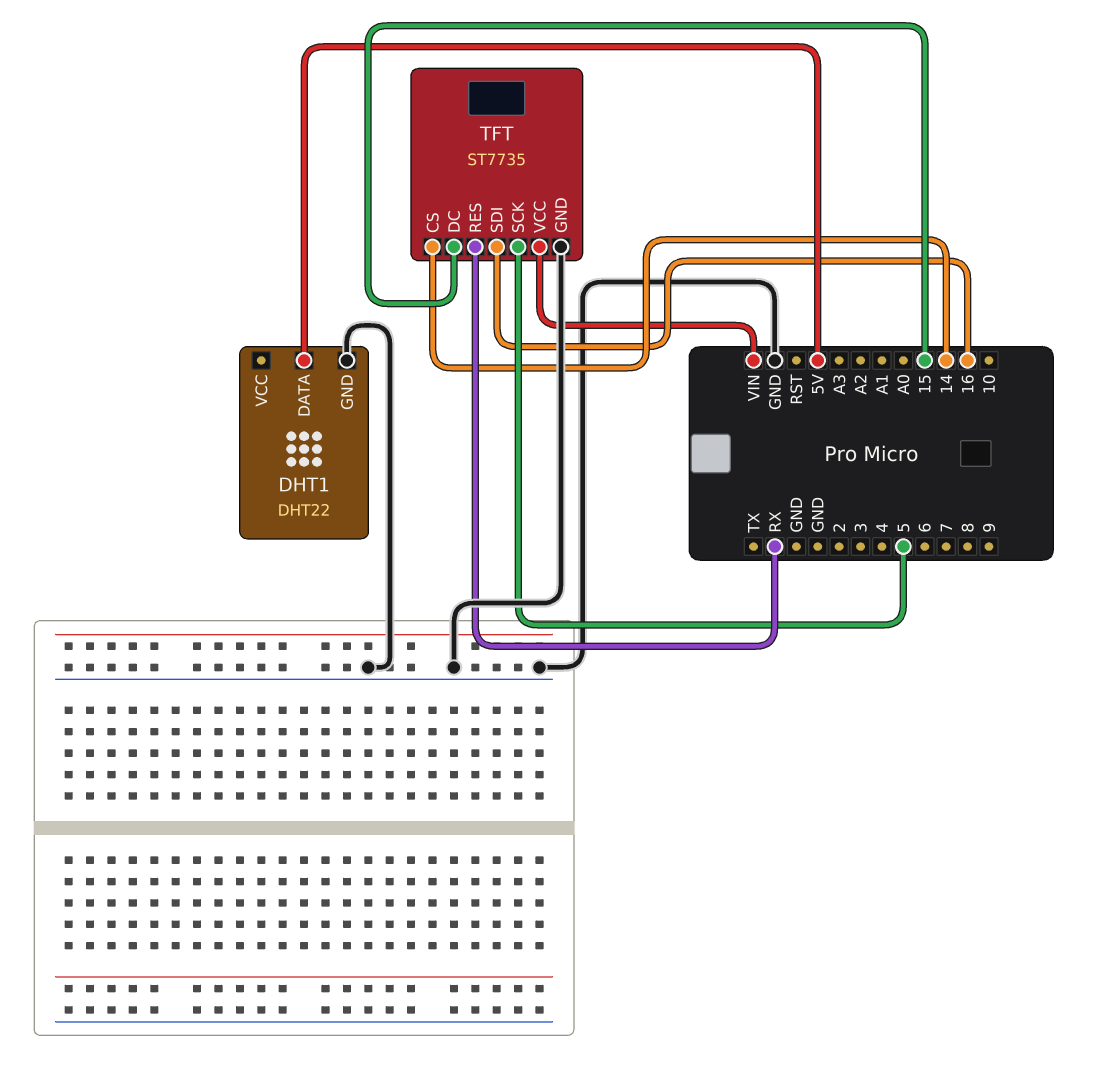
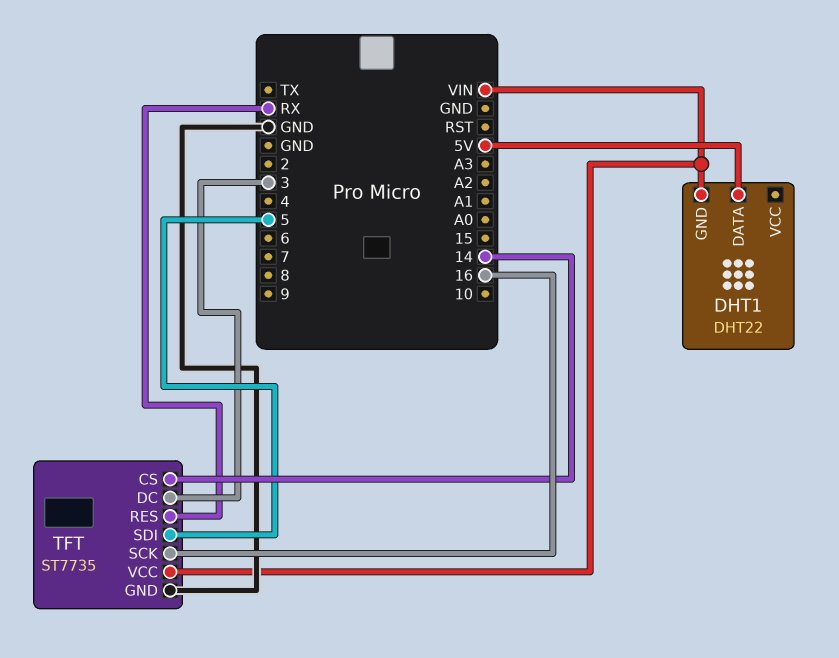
DHT1 pin GND: GND -> VIN
TFT pin DC: 15 -> 3
TFT pin SCK: 5 -> 16
TFT pin SDI: 16 -> 5

